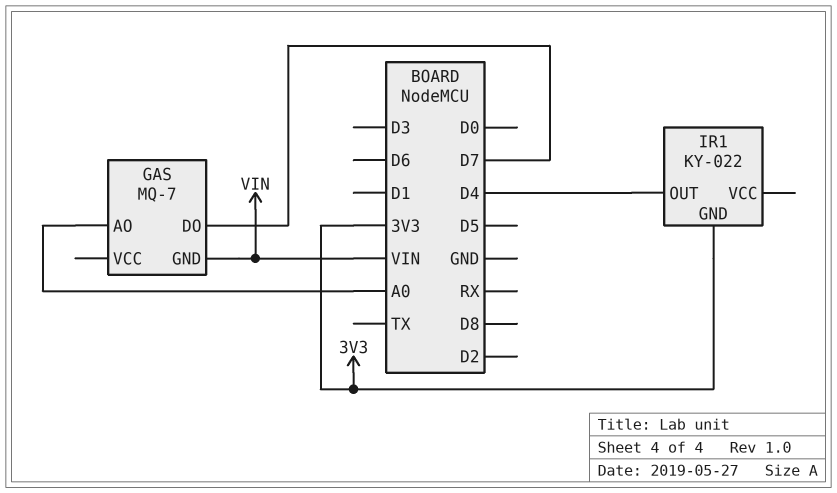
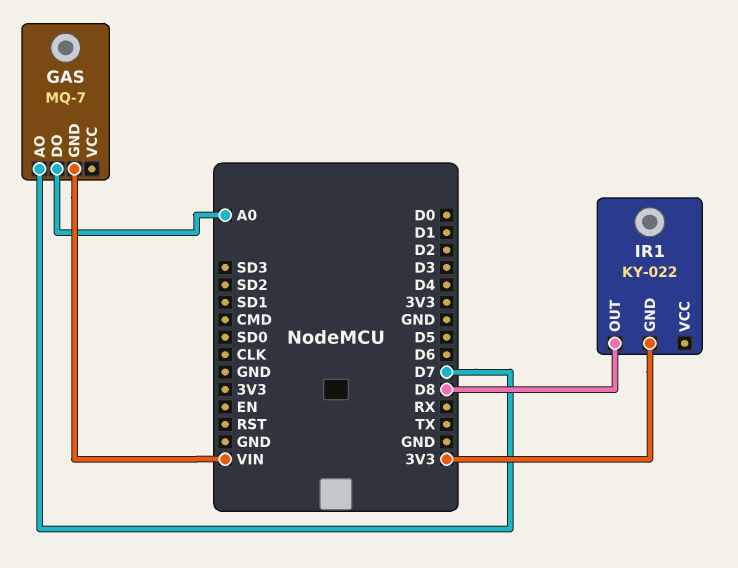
GAS pin AO: A0 -> D7
GAS pin DO: D7 -> A0
IR1 pin OUT: D4 -> D8

